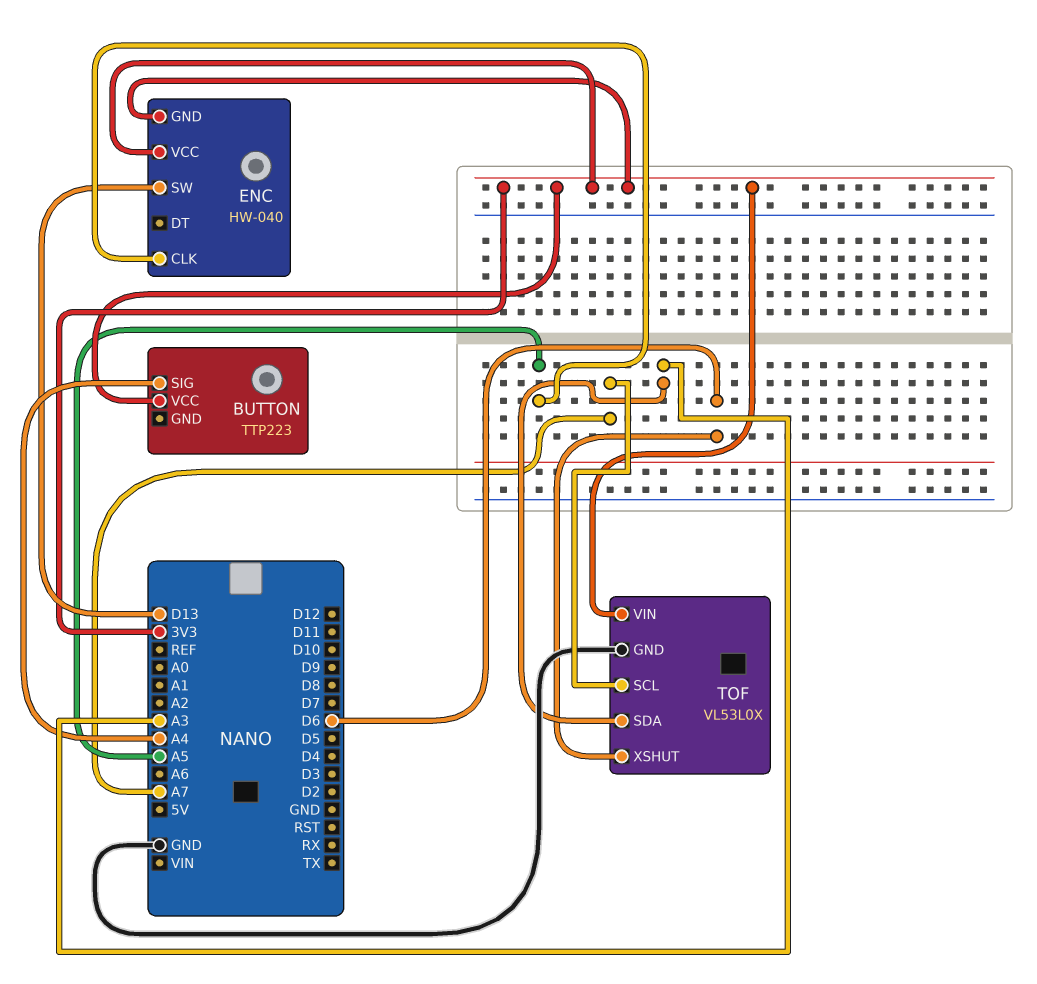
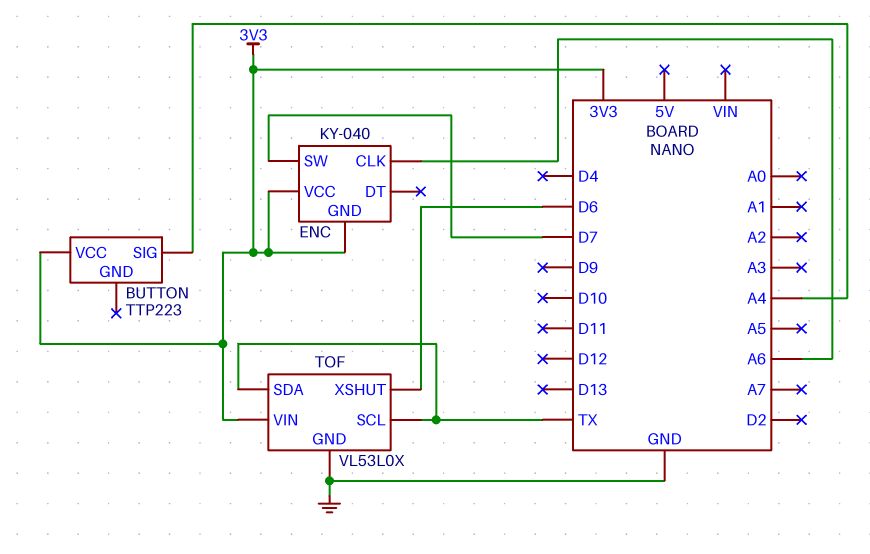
ENC: HW-040 -> KY-040
ENC pin CLK: A5 -> A6
ENC pin SW: D13 -> D7
TOF pin SCL: A7 -> TX
TOF pin SDA: A3 -> TX

